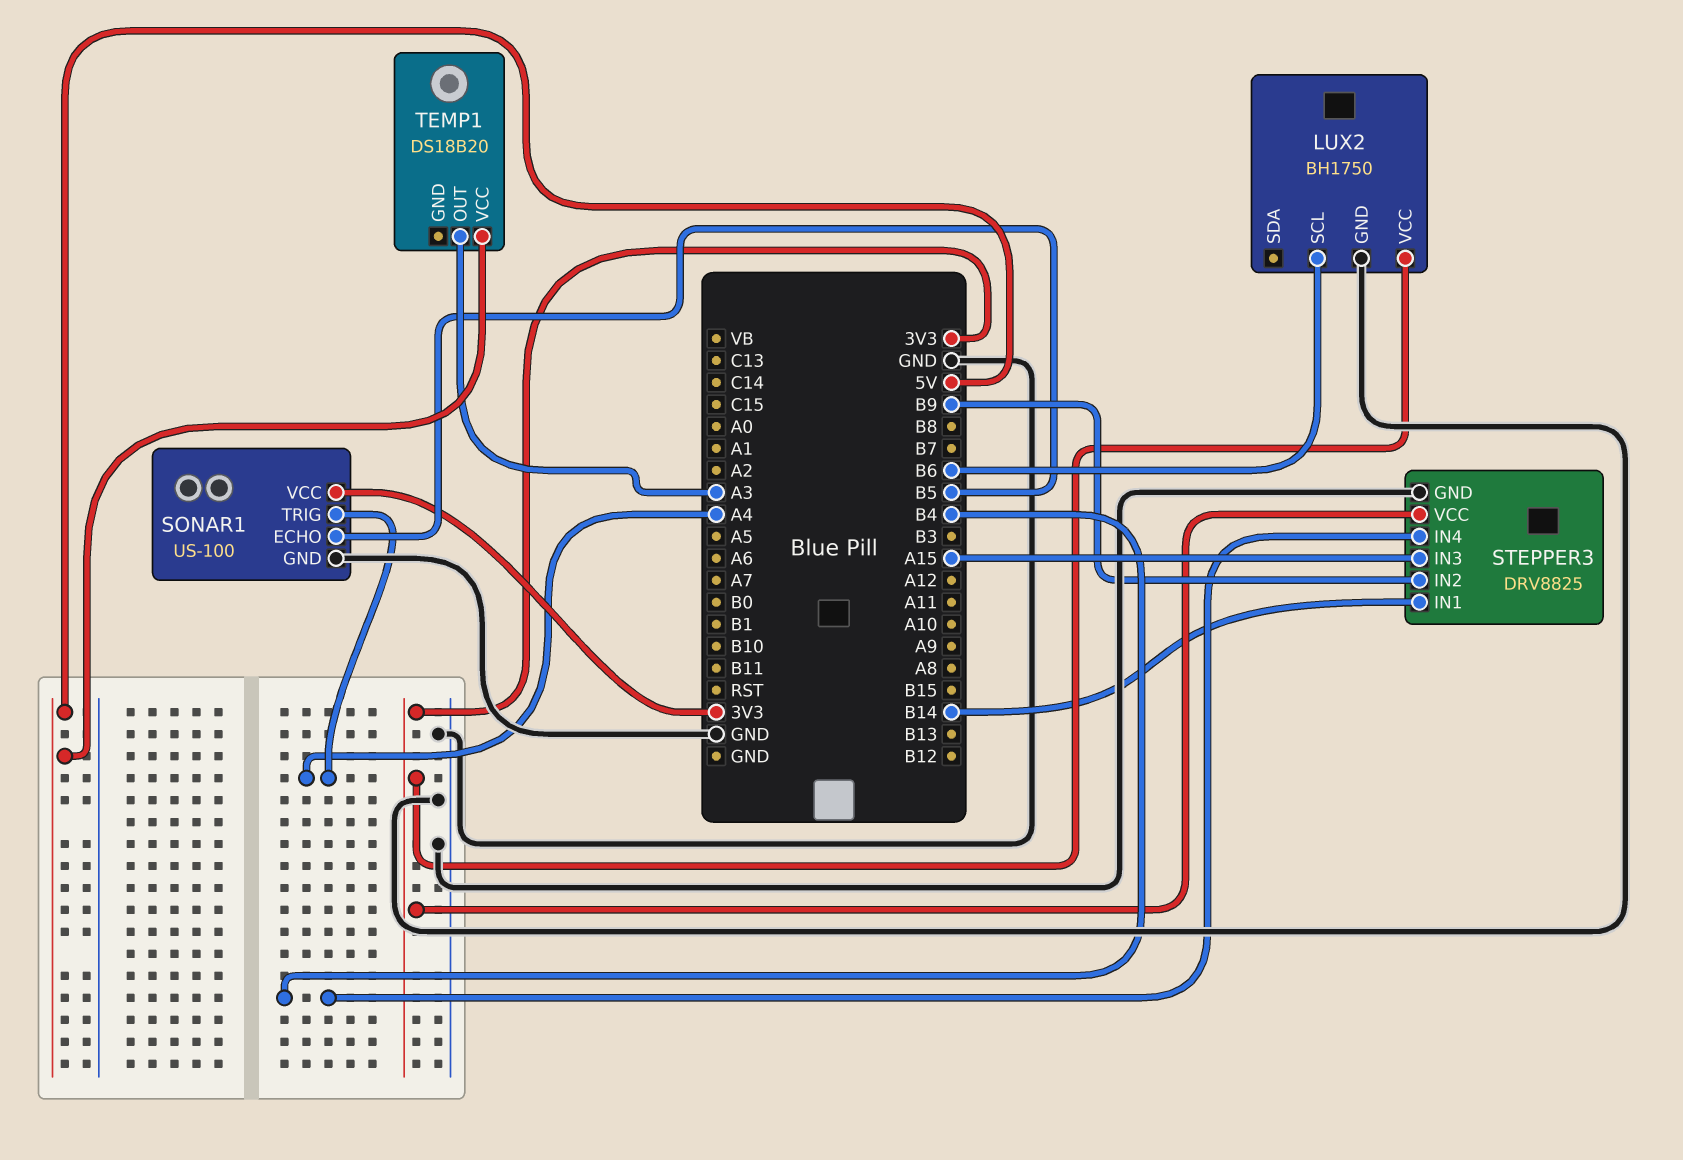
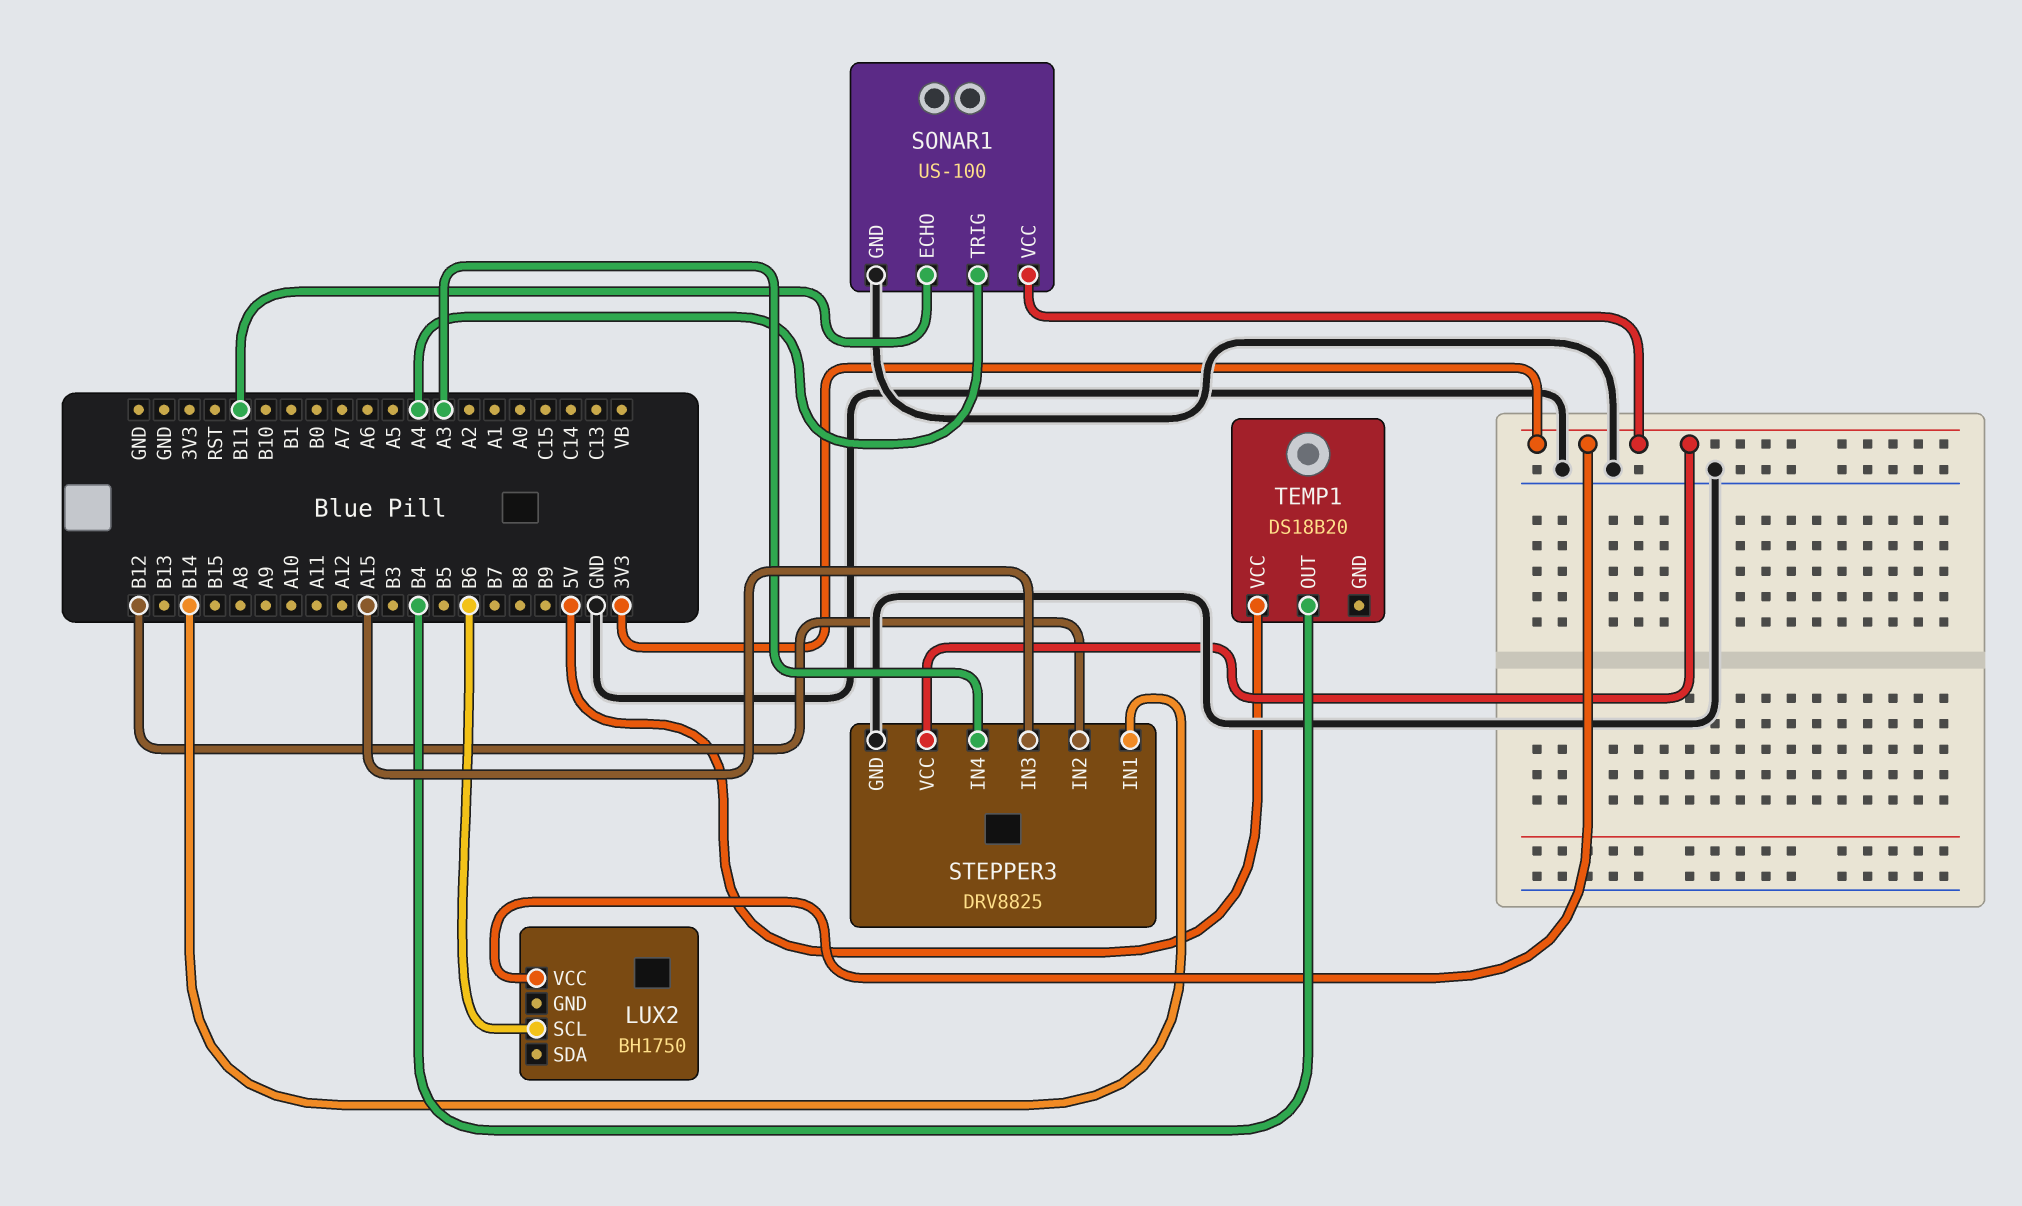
LUX2 pin GND: GND -> none
SONAR1 pin ECHO: B5 -> B11
STEPPER3 pin IN2: B9 -> B12
STEPPER3 pin IN4: B4 -> A3
TEMP1 pin OUT: A3 -> B4

